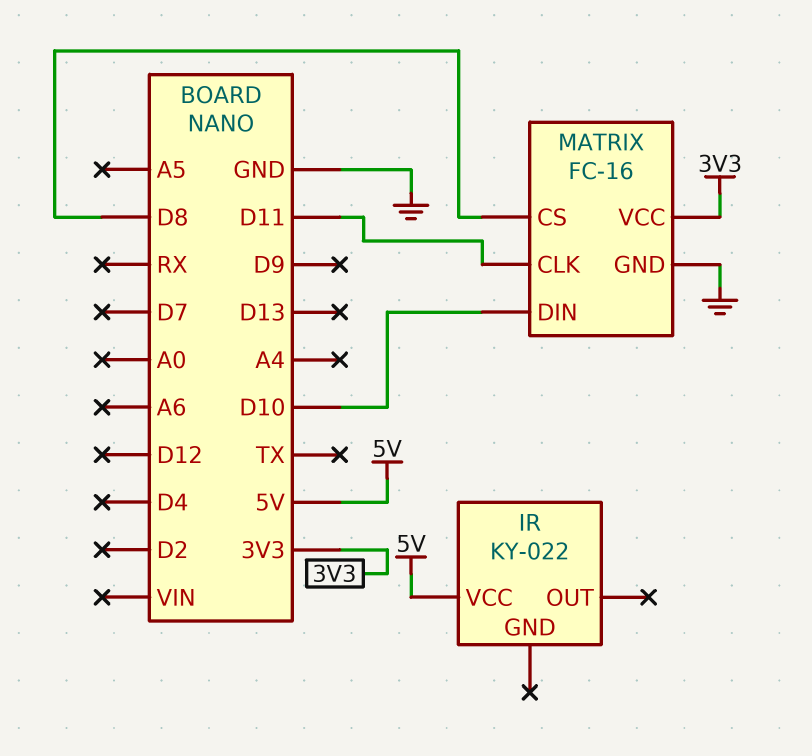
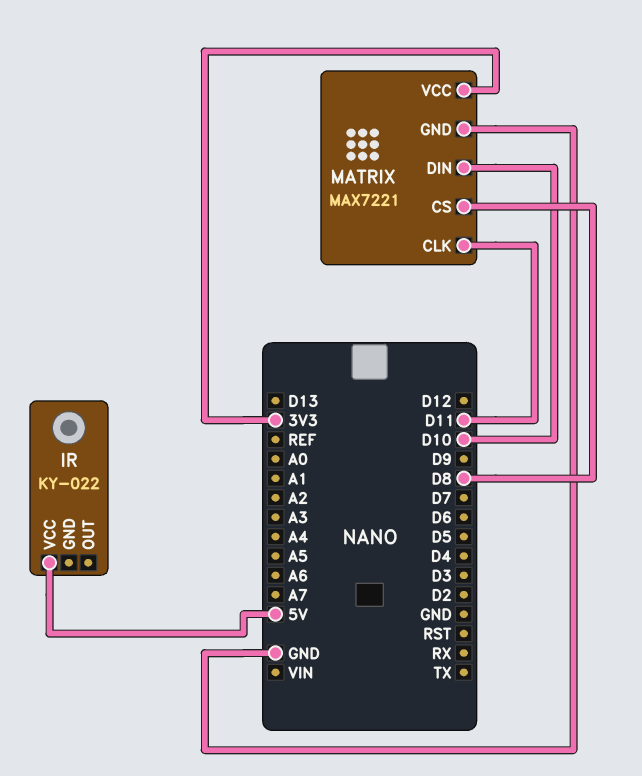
MATRIX: FC-16 -> MAX7221

